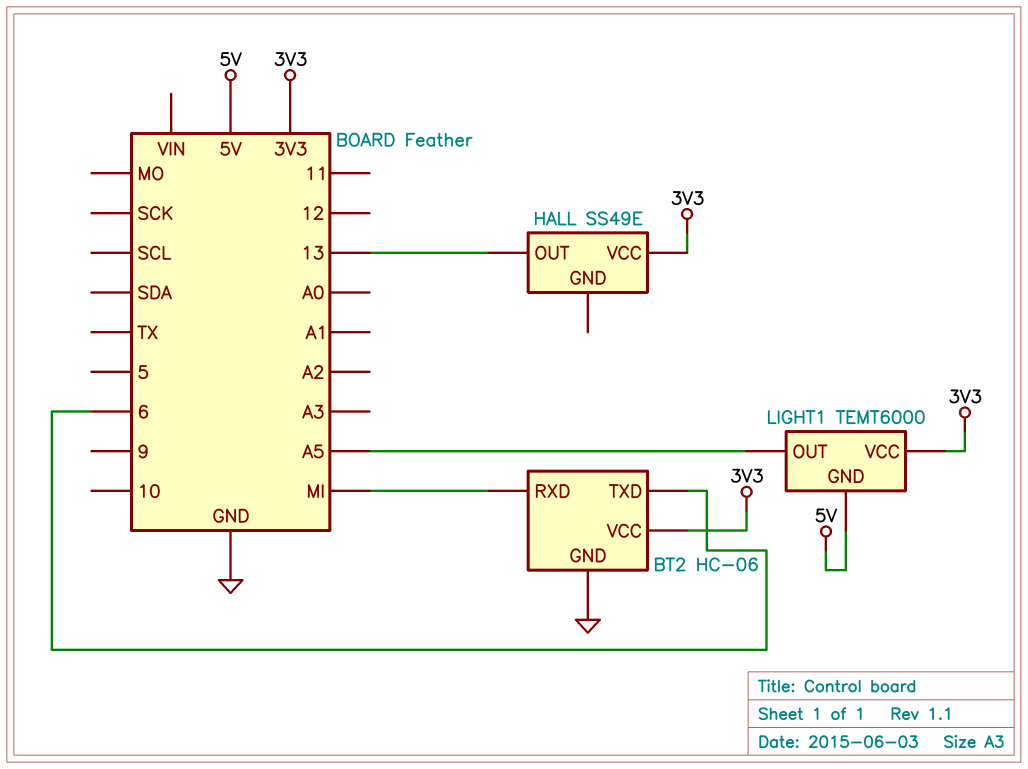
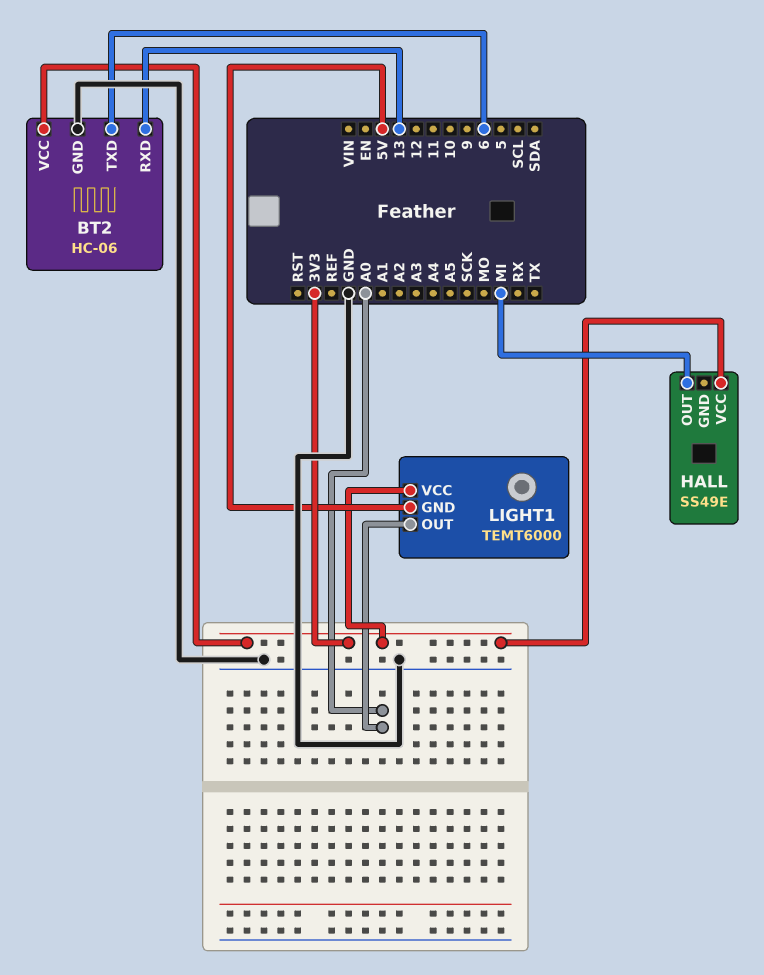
BT2 pin RXD: MI -> 13
HALL pin OUT: 13 -> MI
LIGHT1 pin OUT: A5 -> A0

